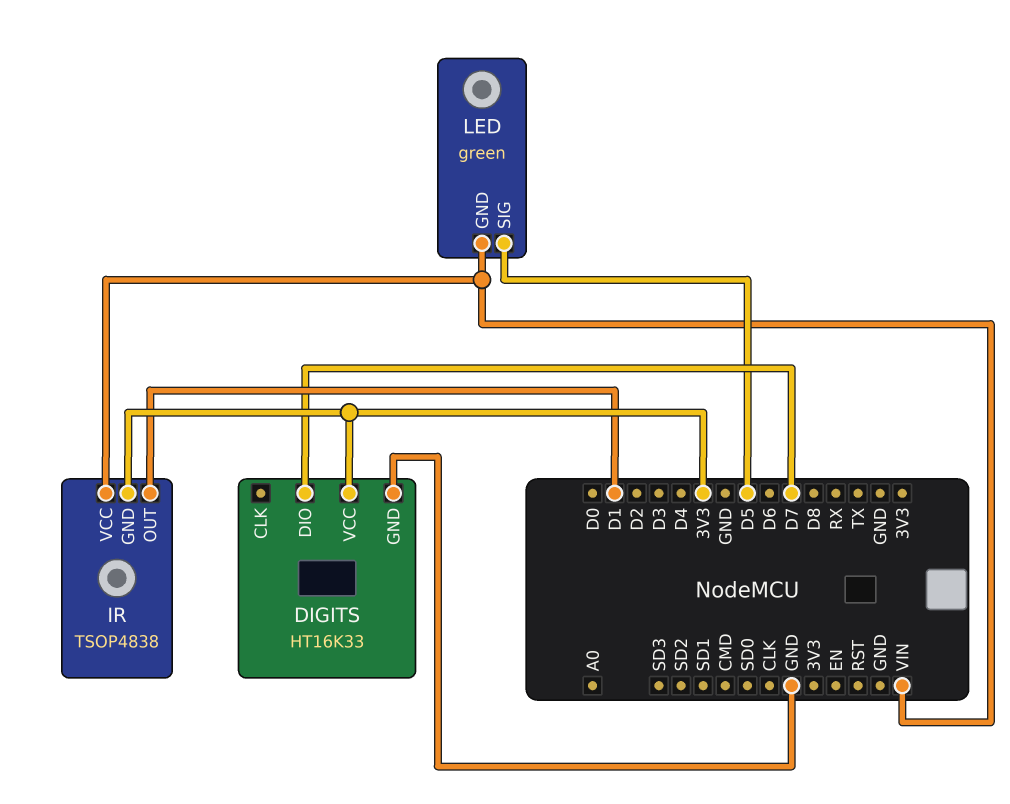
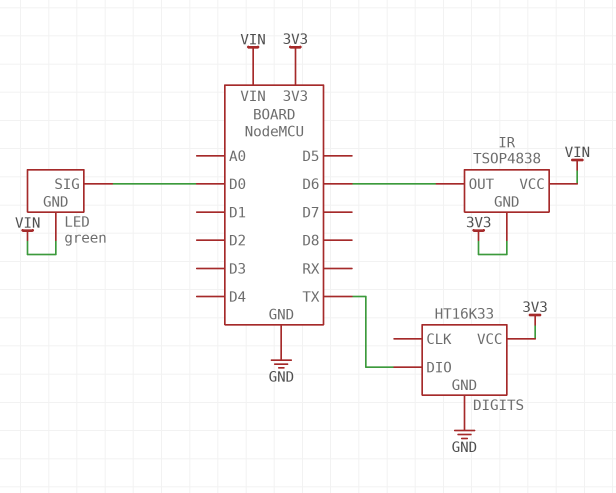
DIGITS pin DIO: D7 -> TX
IR pin OUT: D1 -> D6
LED pin SIG: D5 -> D0

